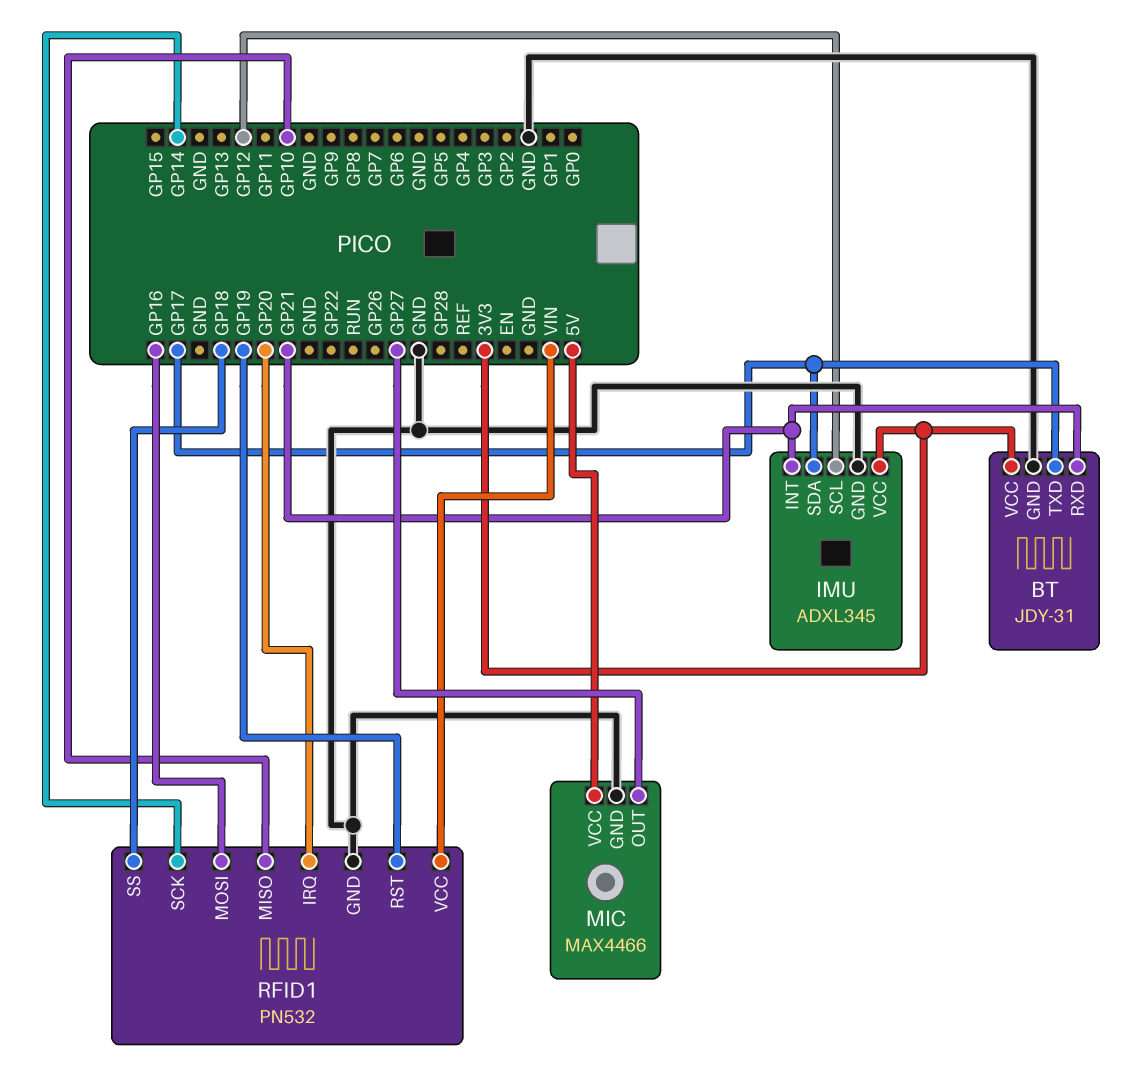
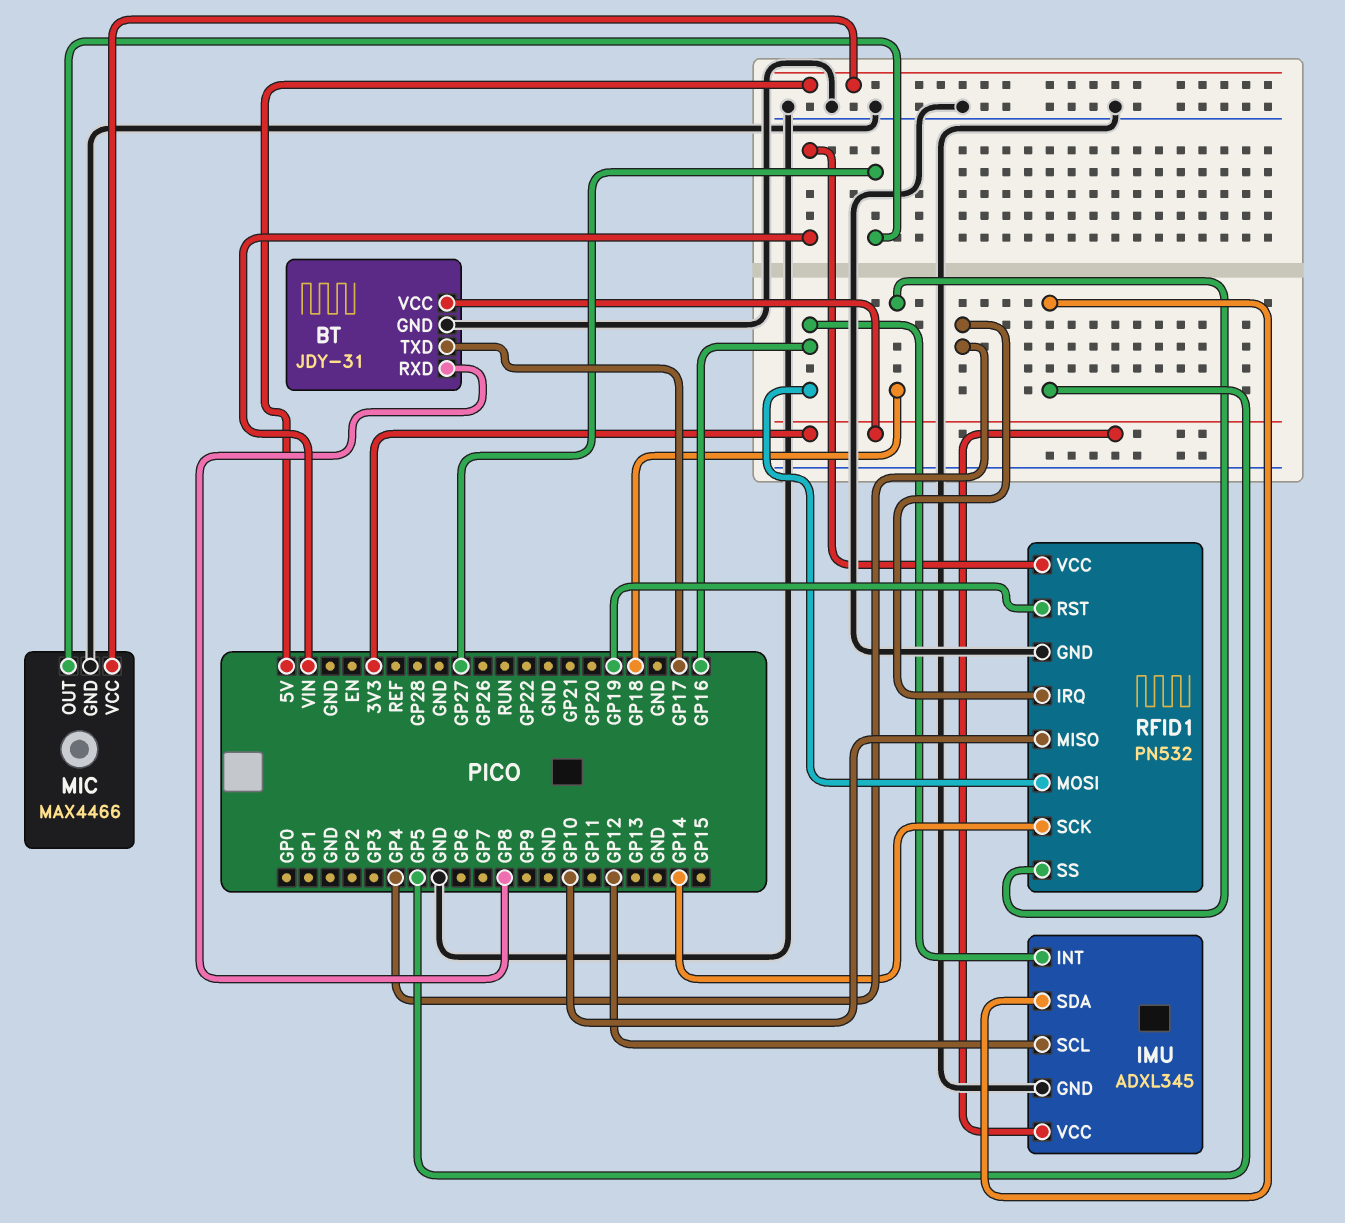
BT pin RXD: GP21 -> GP8
IMU pin INT: GP21 -> GP16
IMU pin SDA: GP17 -> GP5
RFID1 pin IRQ: GP20 -> GP4

